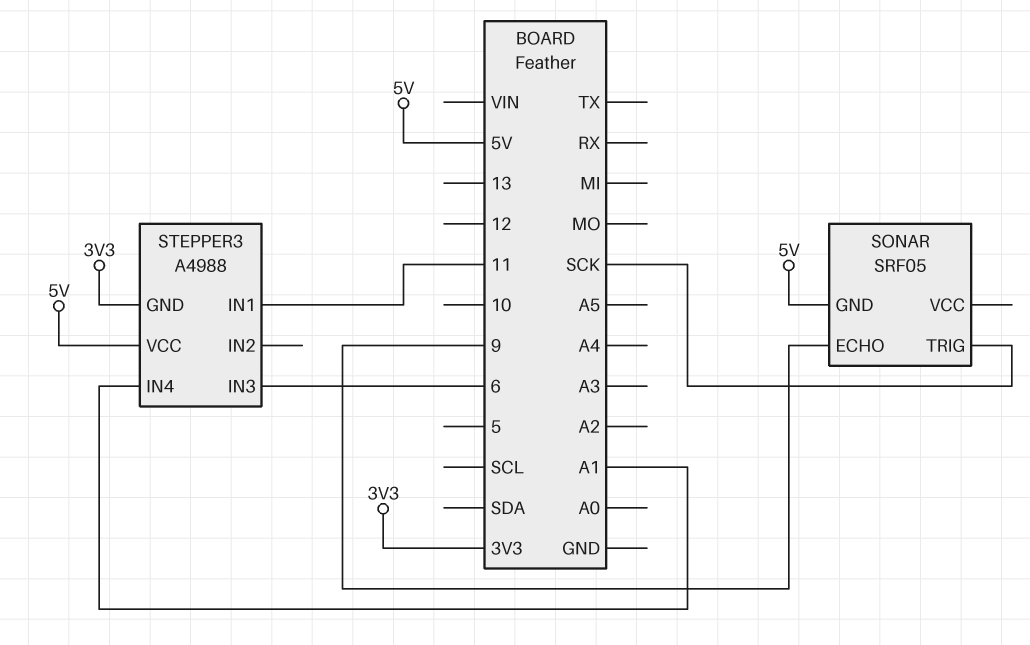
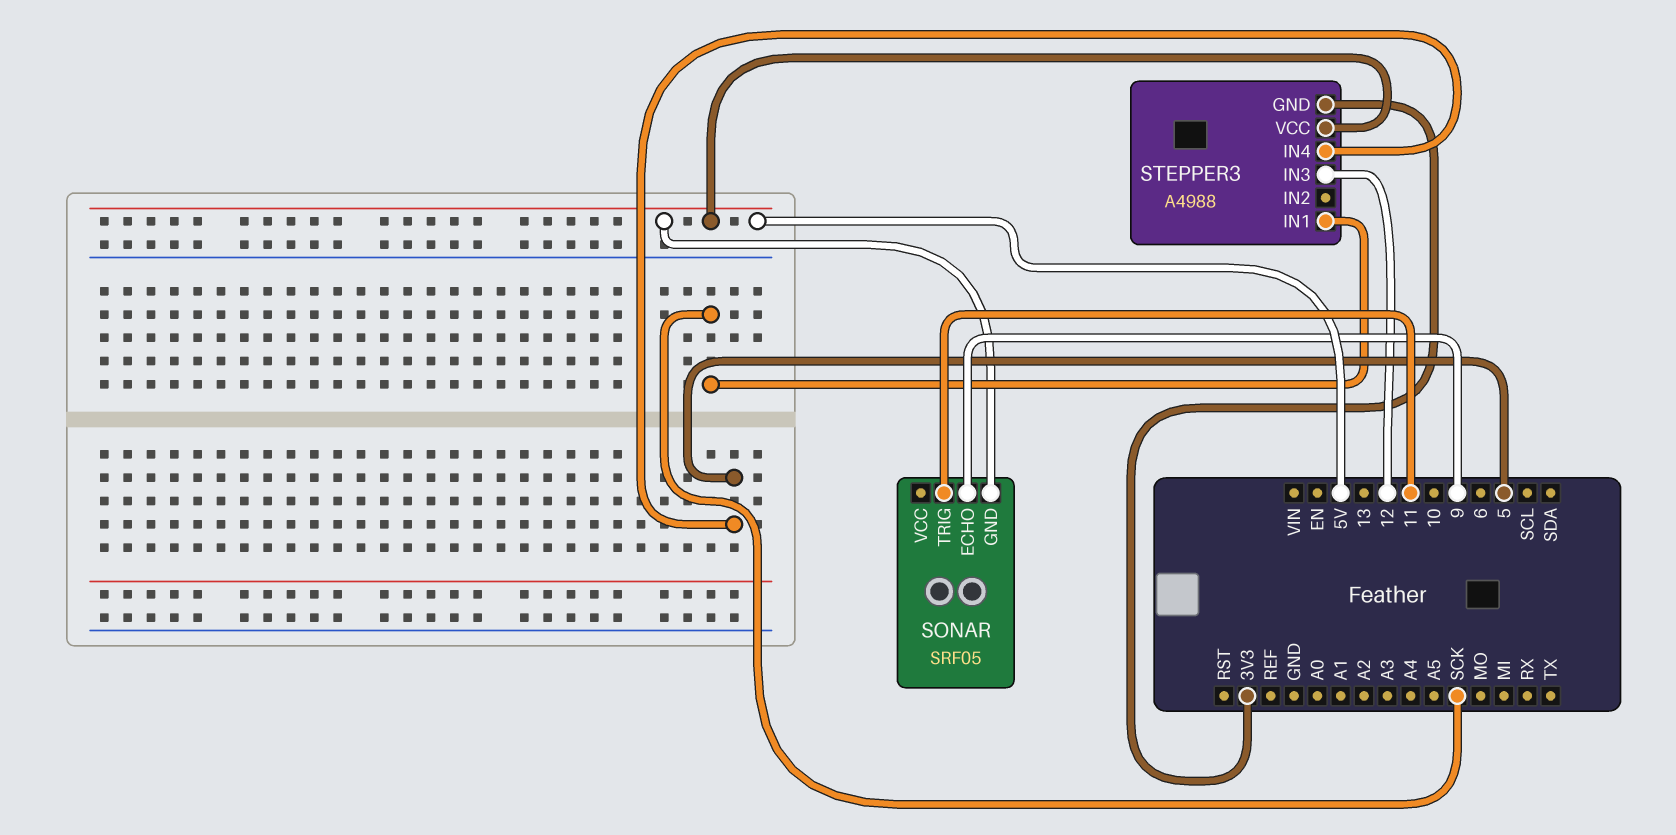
SONAR pin TRIG: SCK -> 11
STEPPER3 pin IN1: 11 -> SCK
STEPPER3 pin IN3: 6 -> 12
STEPPER3 pin IN4: A1 -> 5

